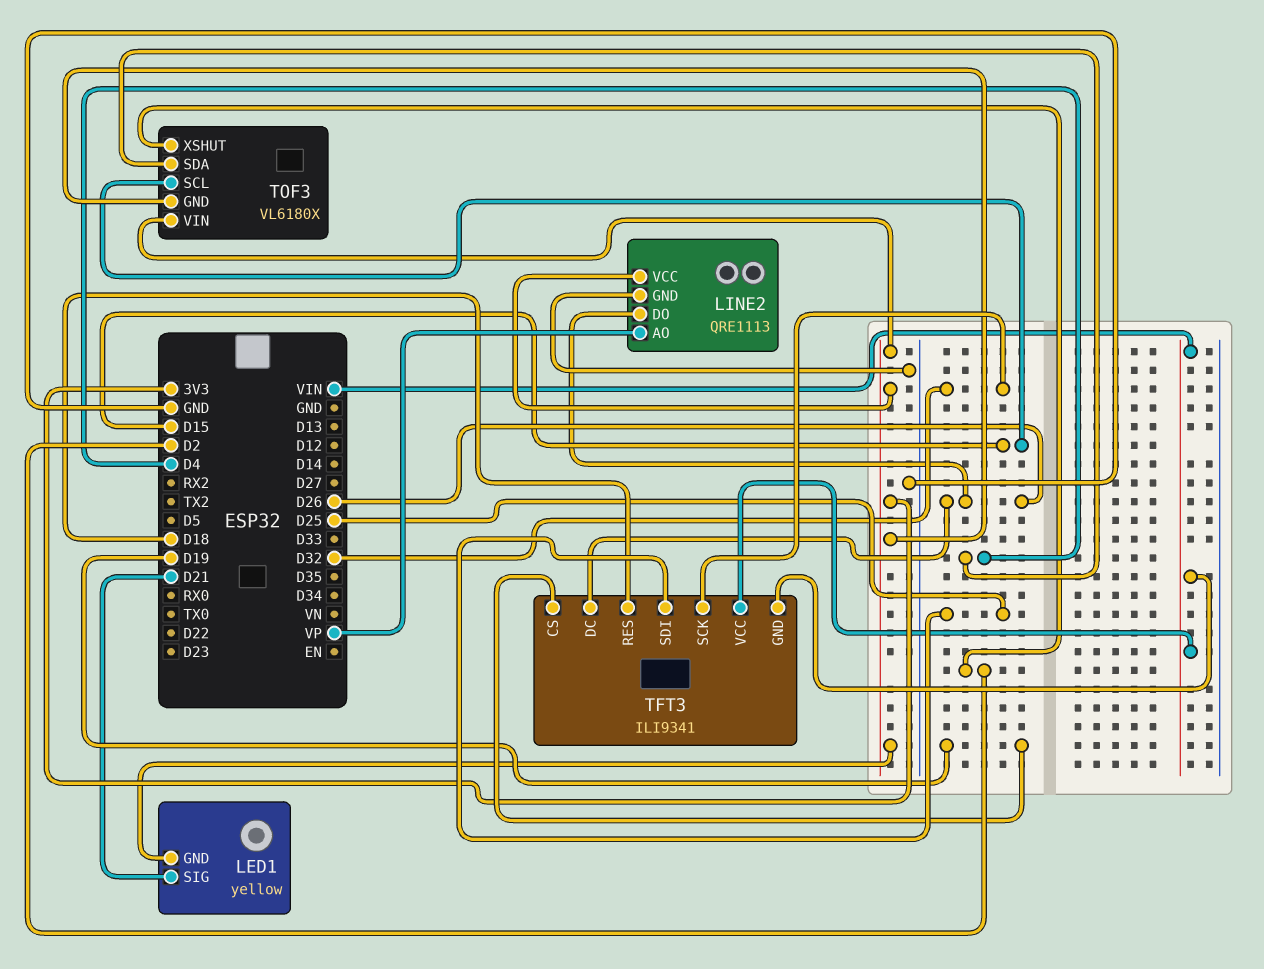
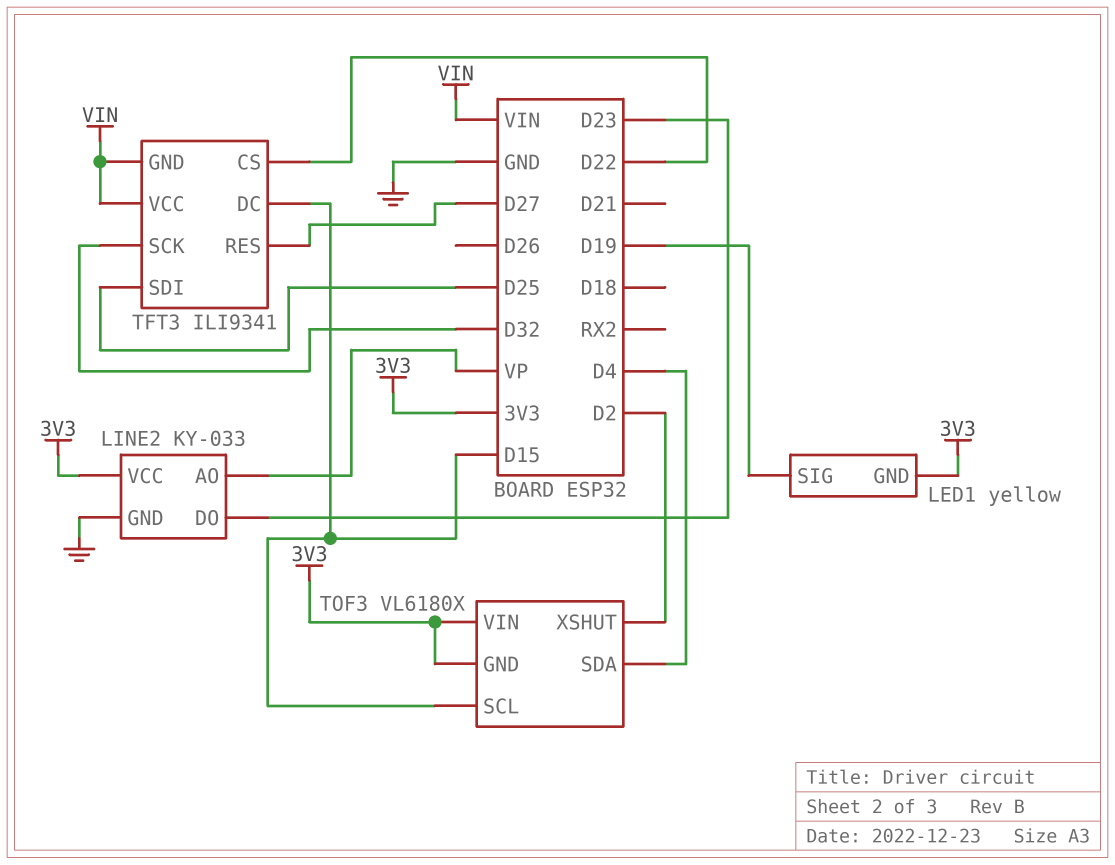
LED1 pin SIG: D21 -> D19
LINE2: QRE1113 -> KY-033
LINE2 pin DO: D26 -> D23
TFT3 pin CS: D19 -> D22
TFT3 pin DC: D26 -> D15
TFT3 pin RES: D18 -> D27

